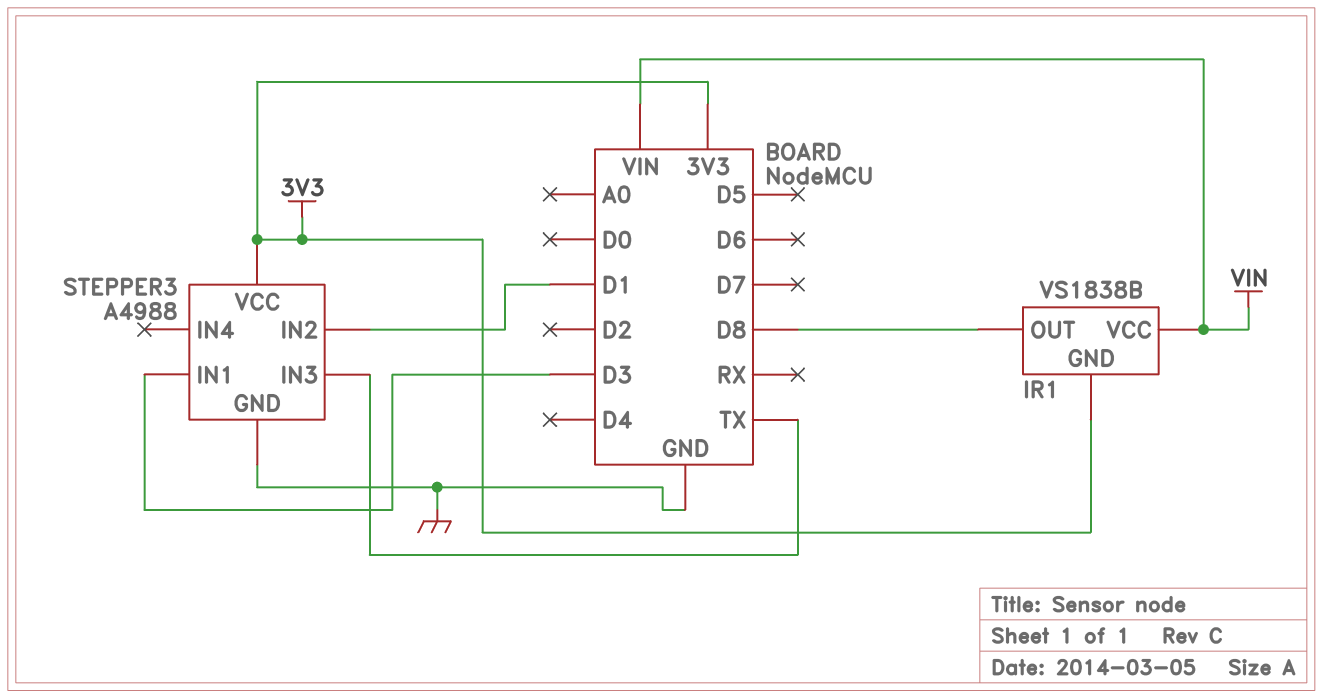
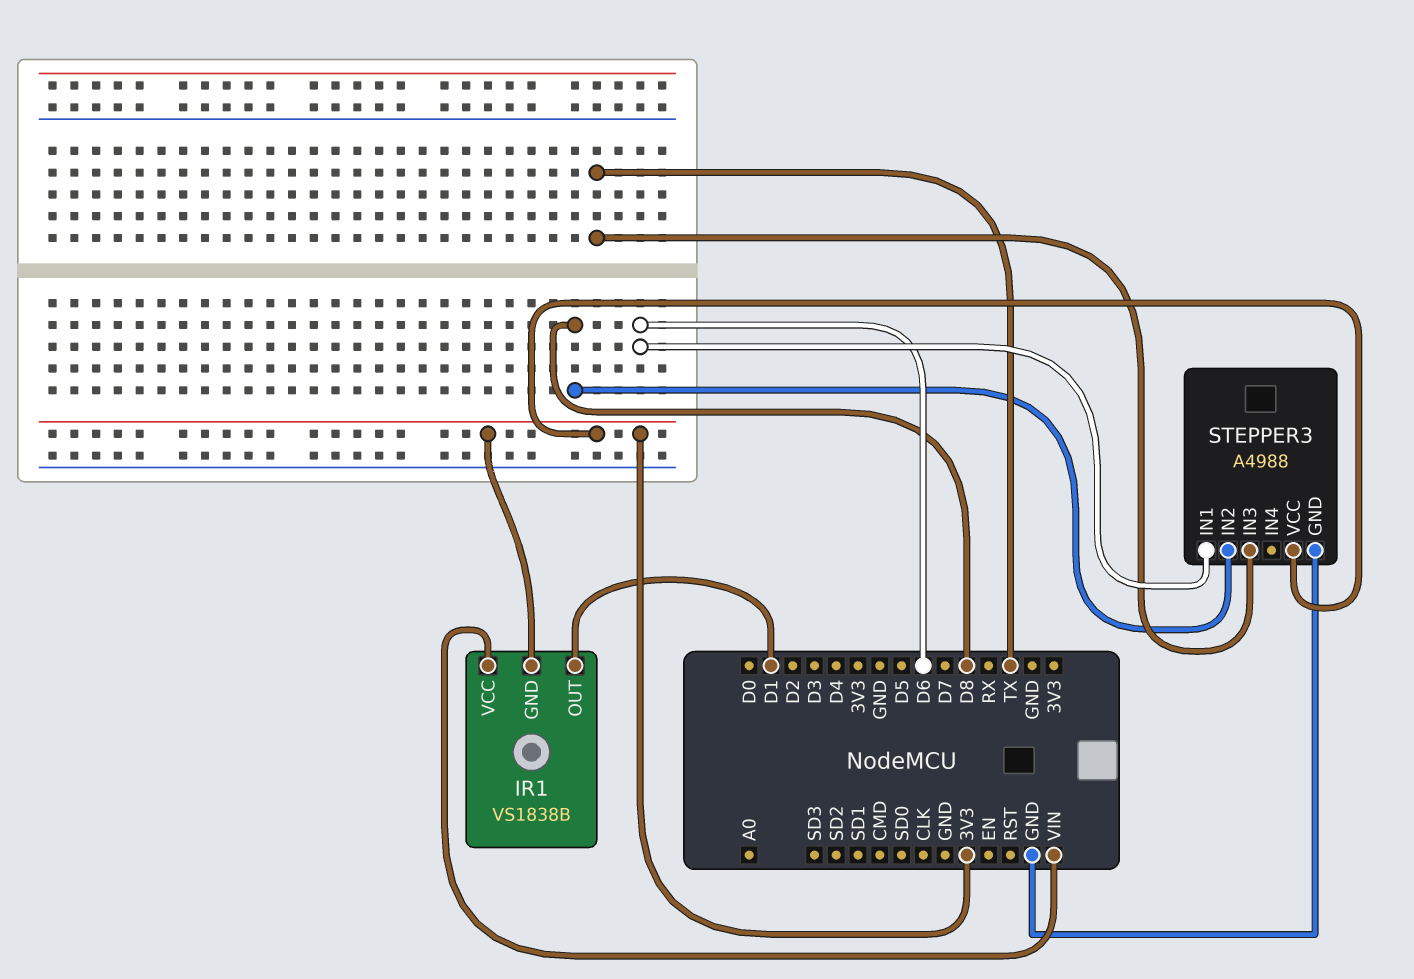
IR1 pin OUT: D8 -> D1
STEPPER3 pin IN1: D3 -> D6
STEPPER3 pin IN2: D1 -> D8

